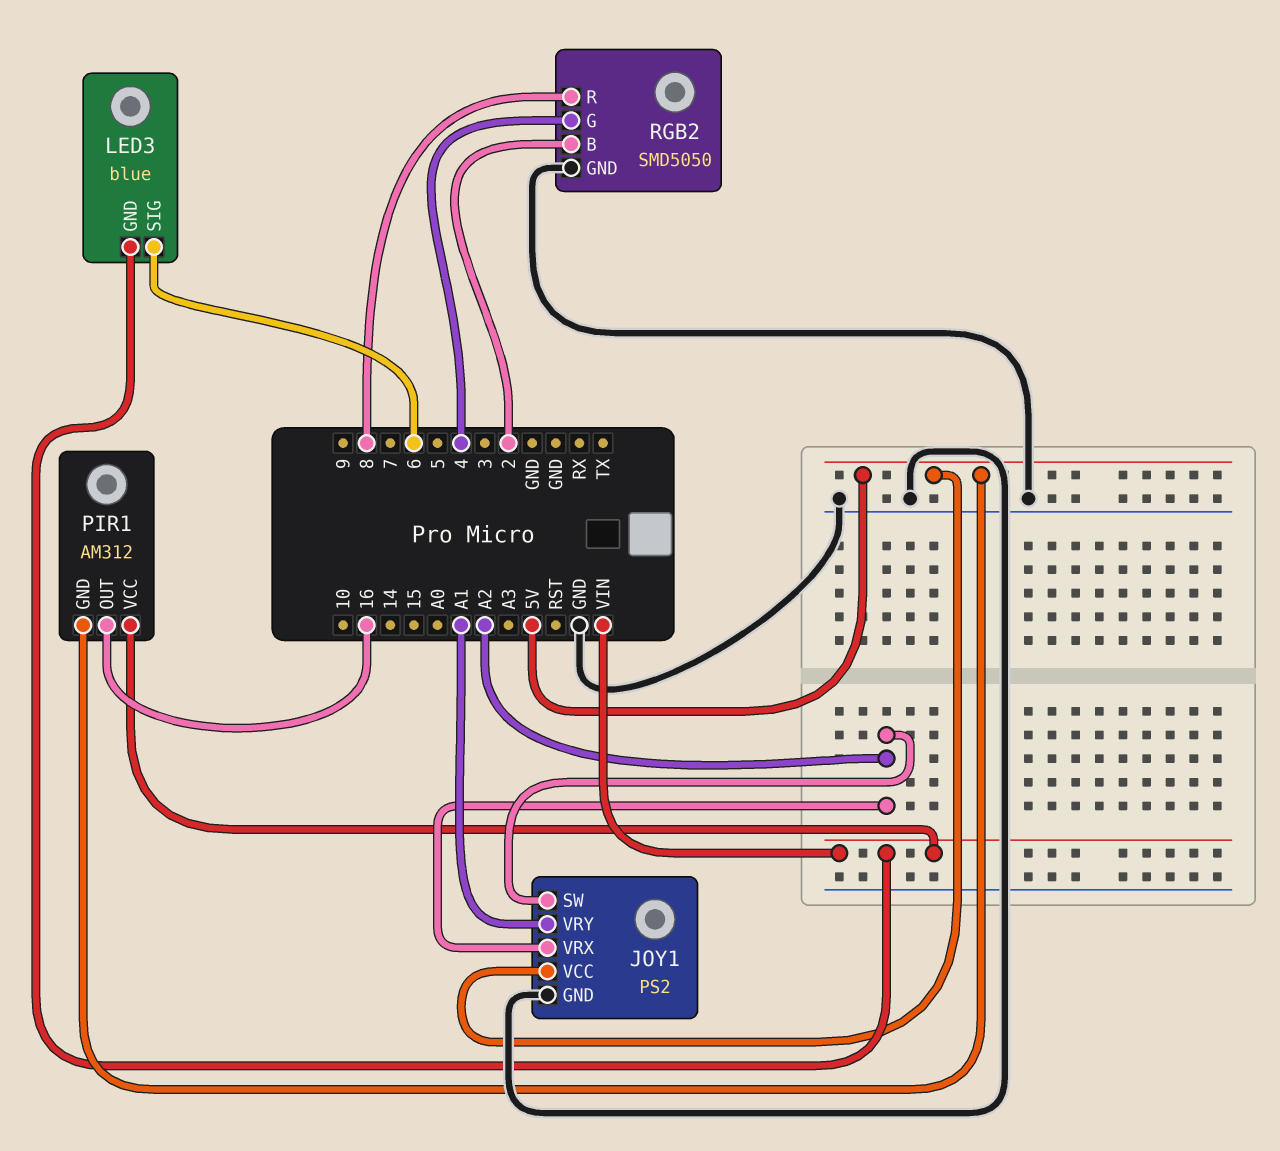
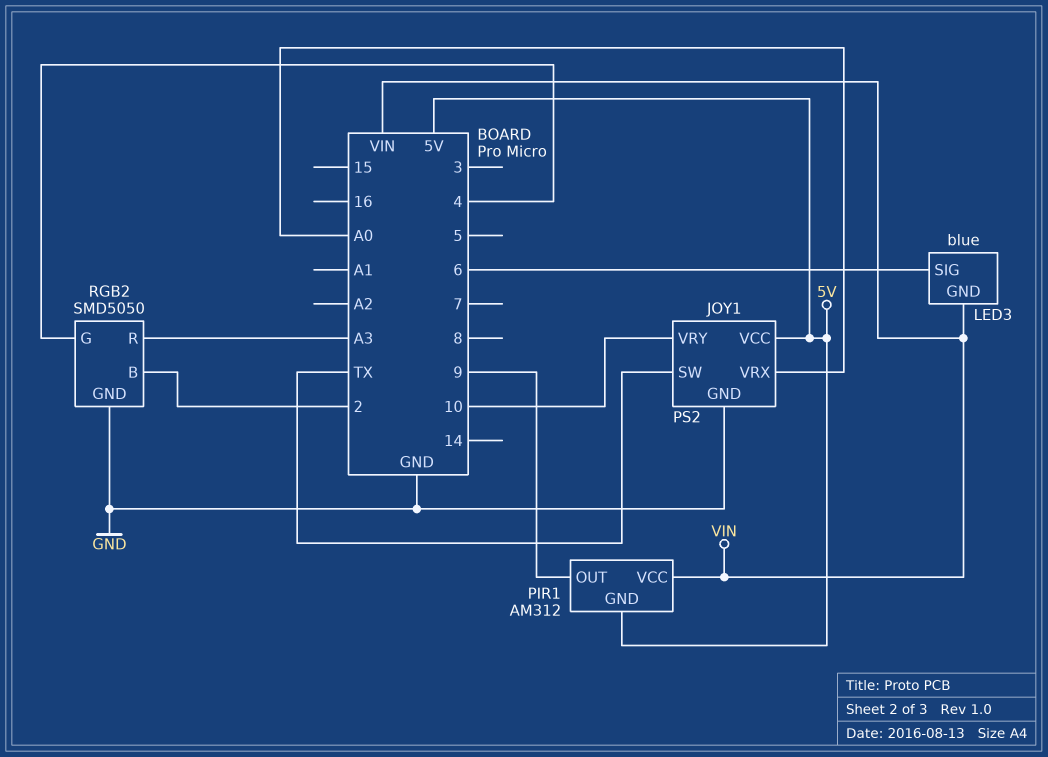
JOY1 pin SW: A2 -> TX
JOY1 pin VRX: A2 -> A0
JOY1 pin VRY: A1 -> 10
PIR1 pin OUT: 16 -> 9
RGB2 pin R: 8 -> A3

